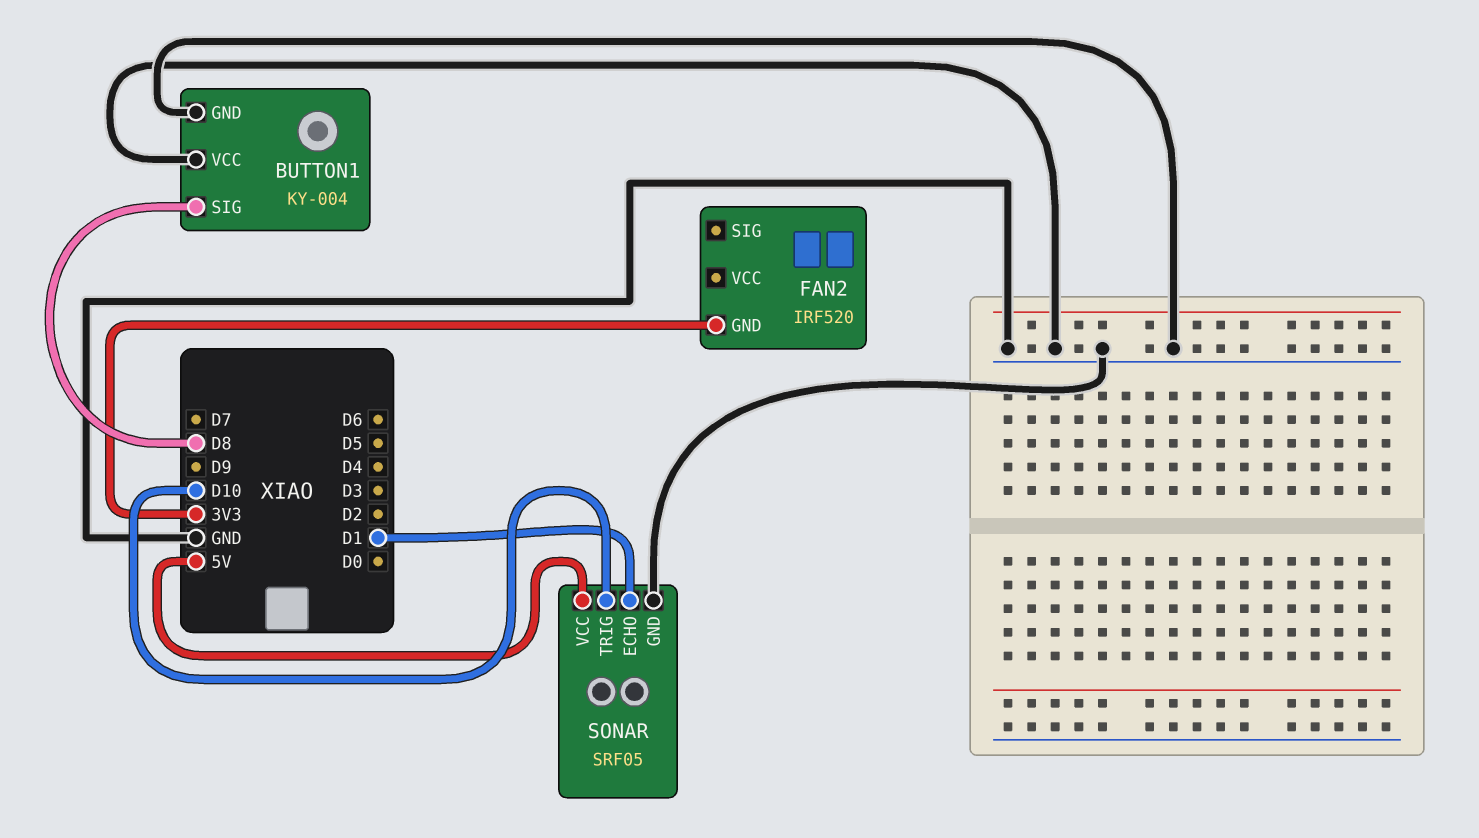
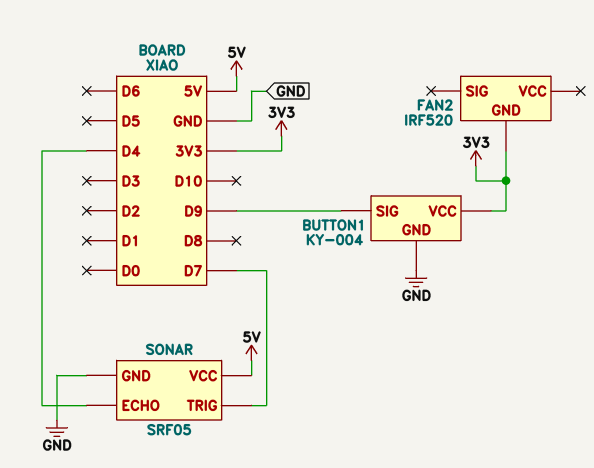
BUTTON1 pin SIG: D8 -> D9
BUTTON1 pin VCC: GND -> 3V3
SONAR pin ECHO: D1 -> D4
SONAR pin TRIG: D10 -> D7

